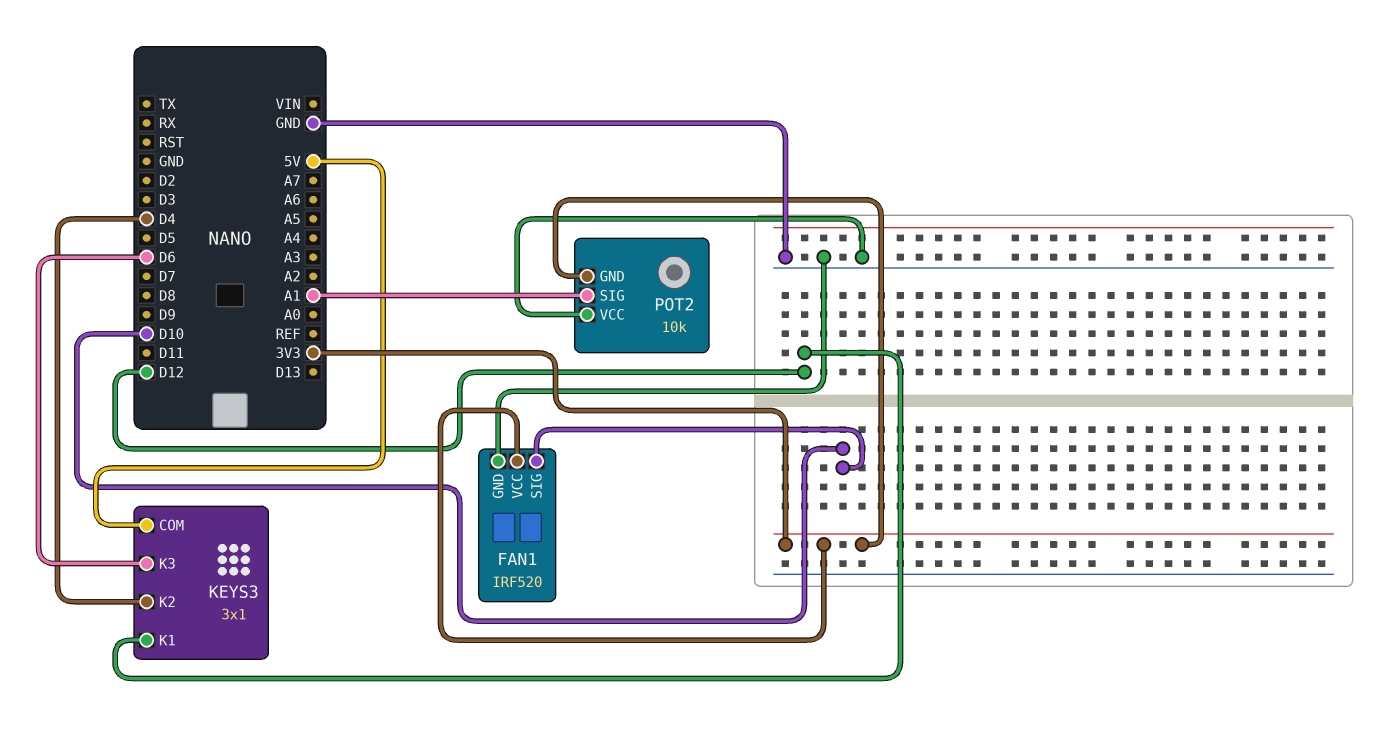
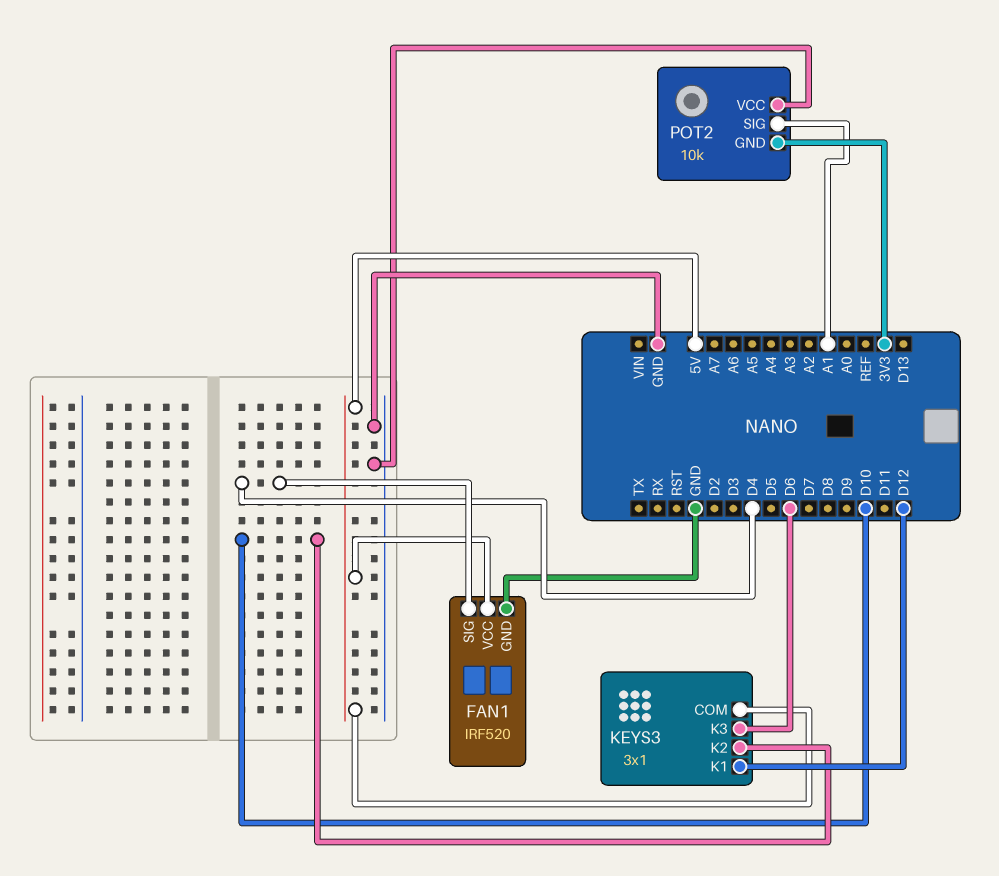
FAN1 pin SIG: D10 -> D4
FAN1 pin VCC: 3V3 -> 5V
KEYS3 pin K2: D4 -> D10

